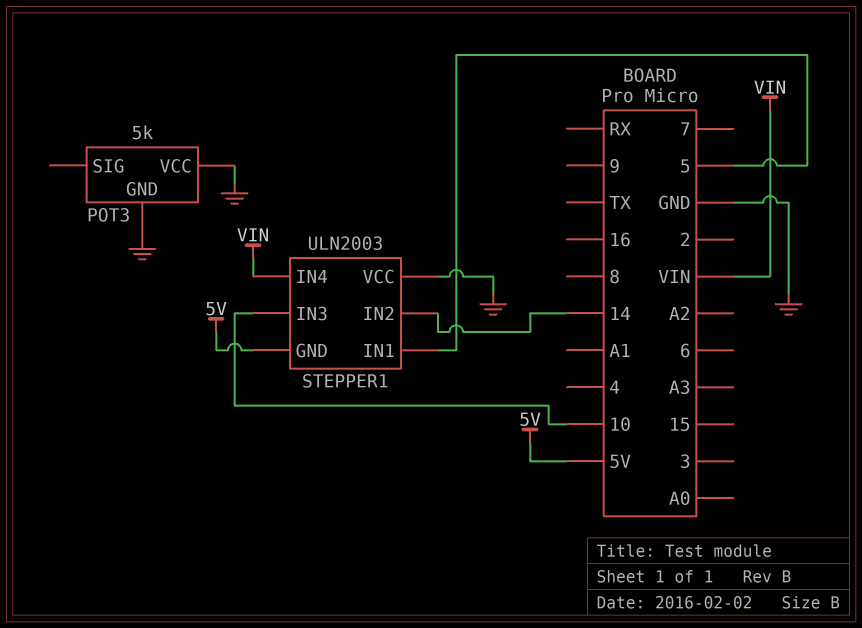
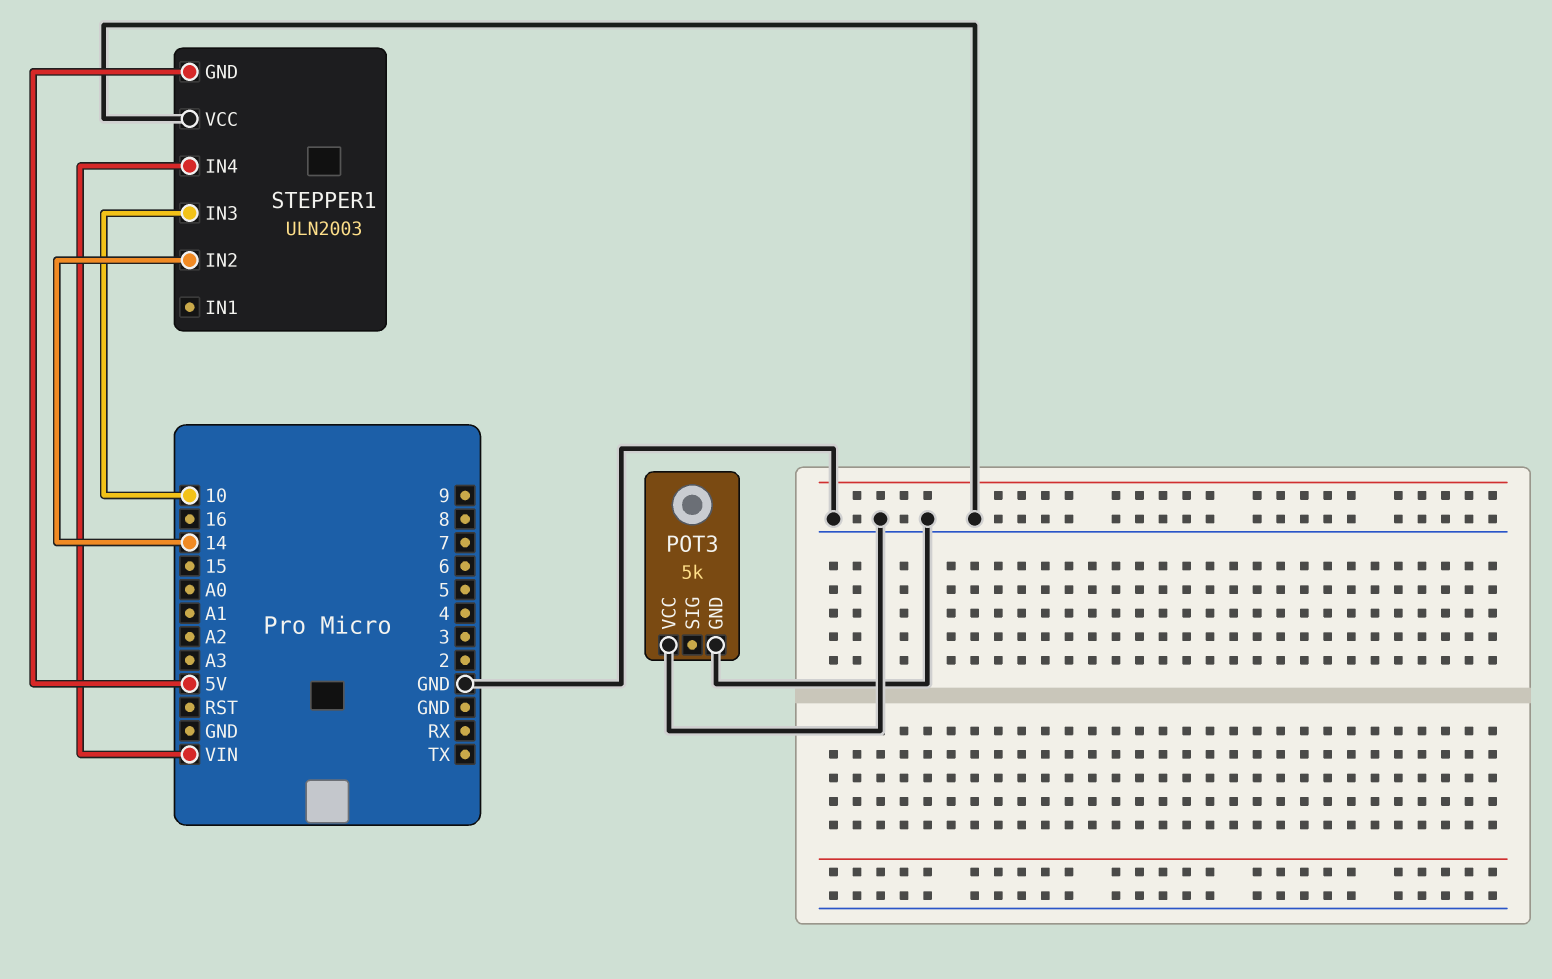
STEPPER1 pin IN1: 5 -> none

